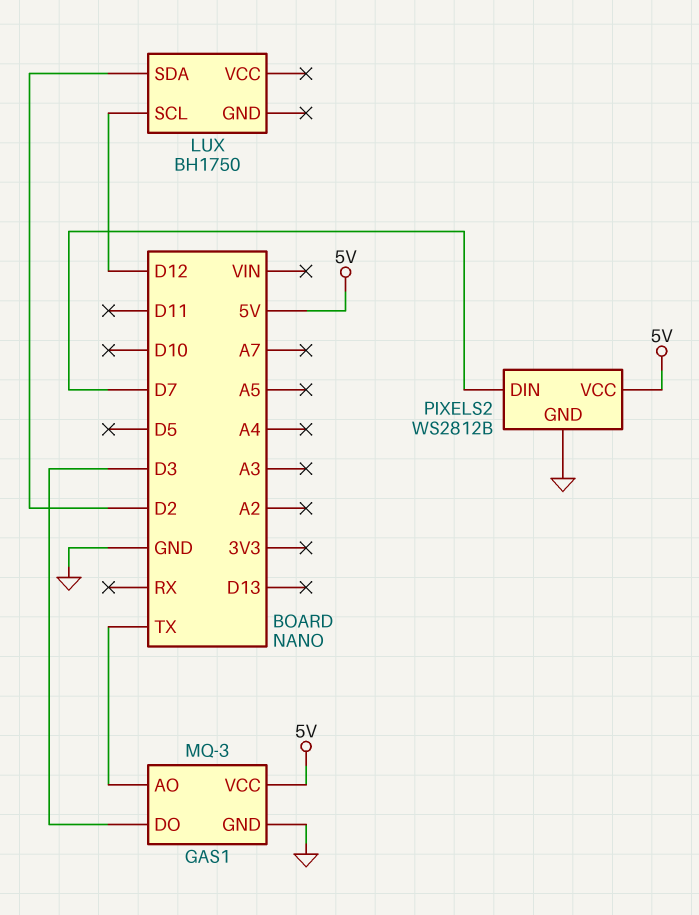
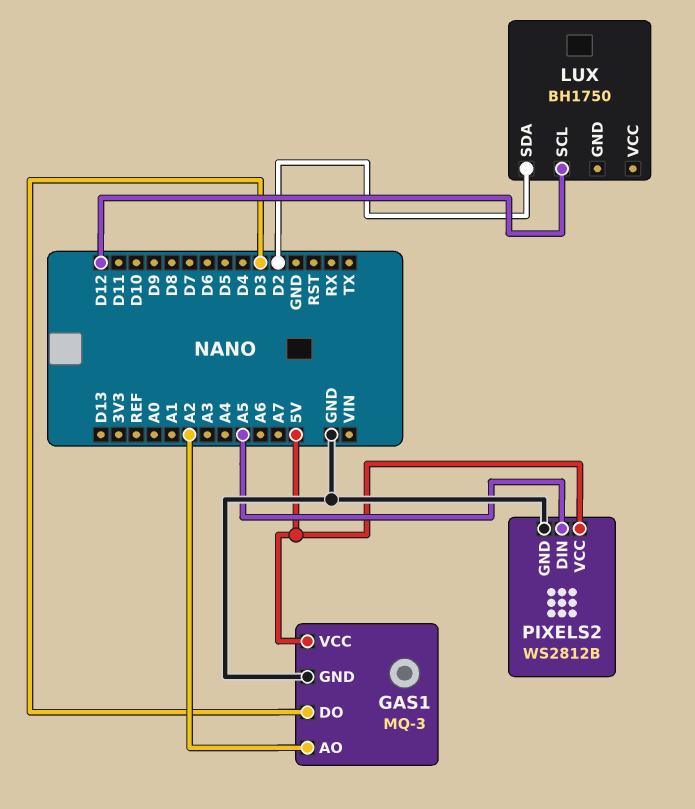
GAS1 pin AO: TX -> A2
PIXELS2 pin DIN: D7 -> A5

